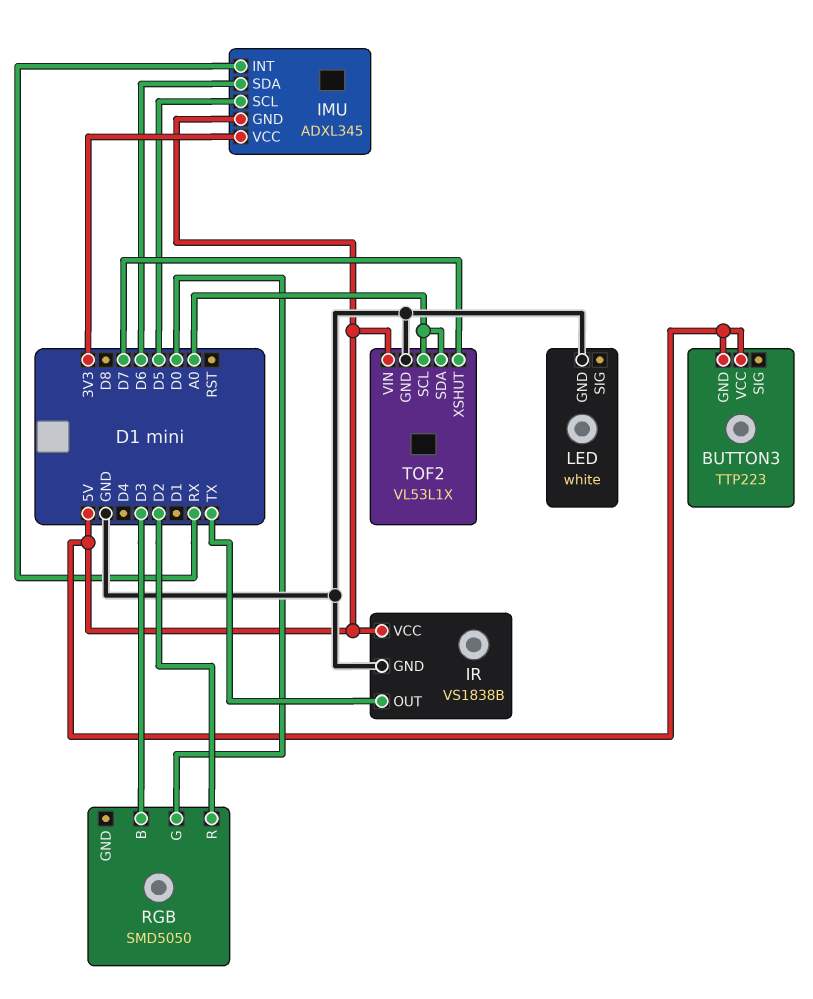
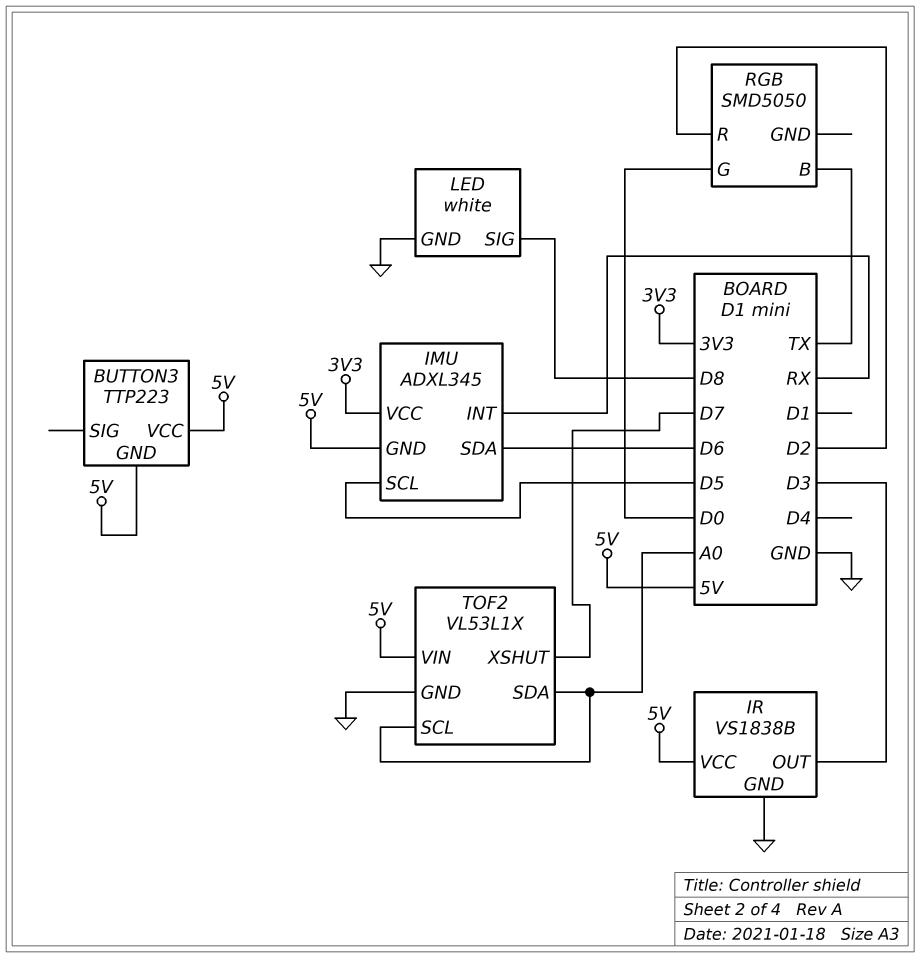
IR pin OUT: TX -> D3
LED pin SIG: none -> D8
RGB pin B: D3 -> TX

